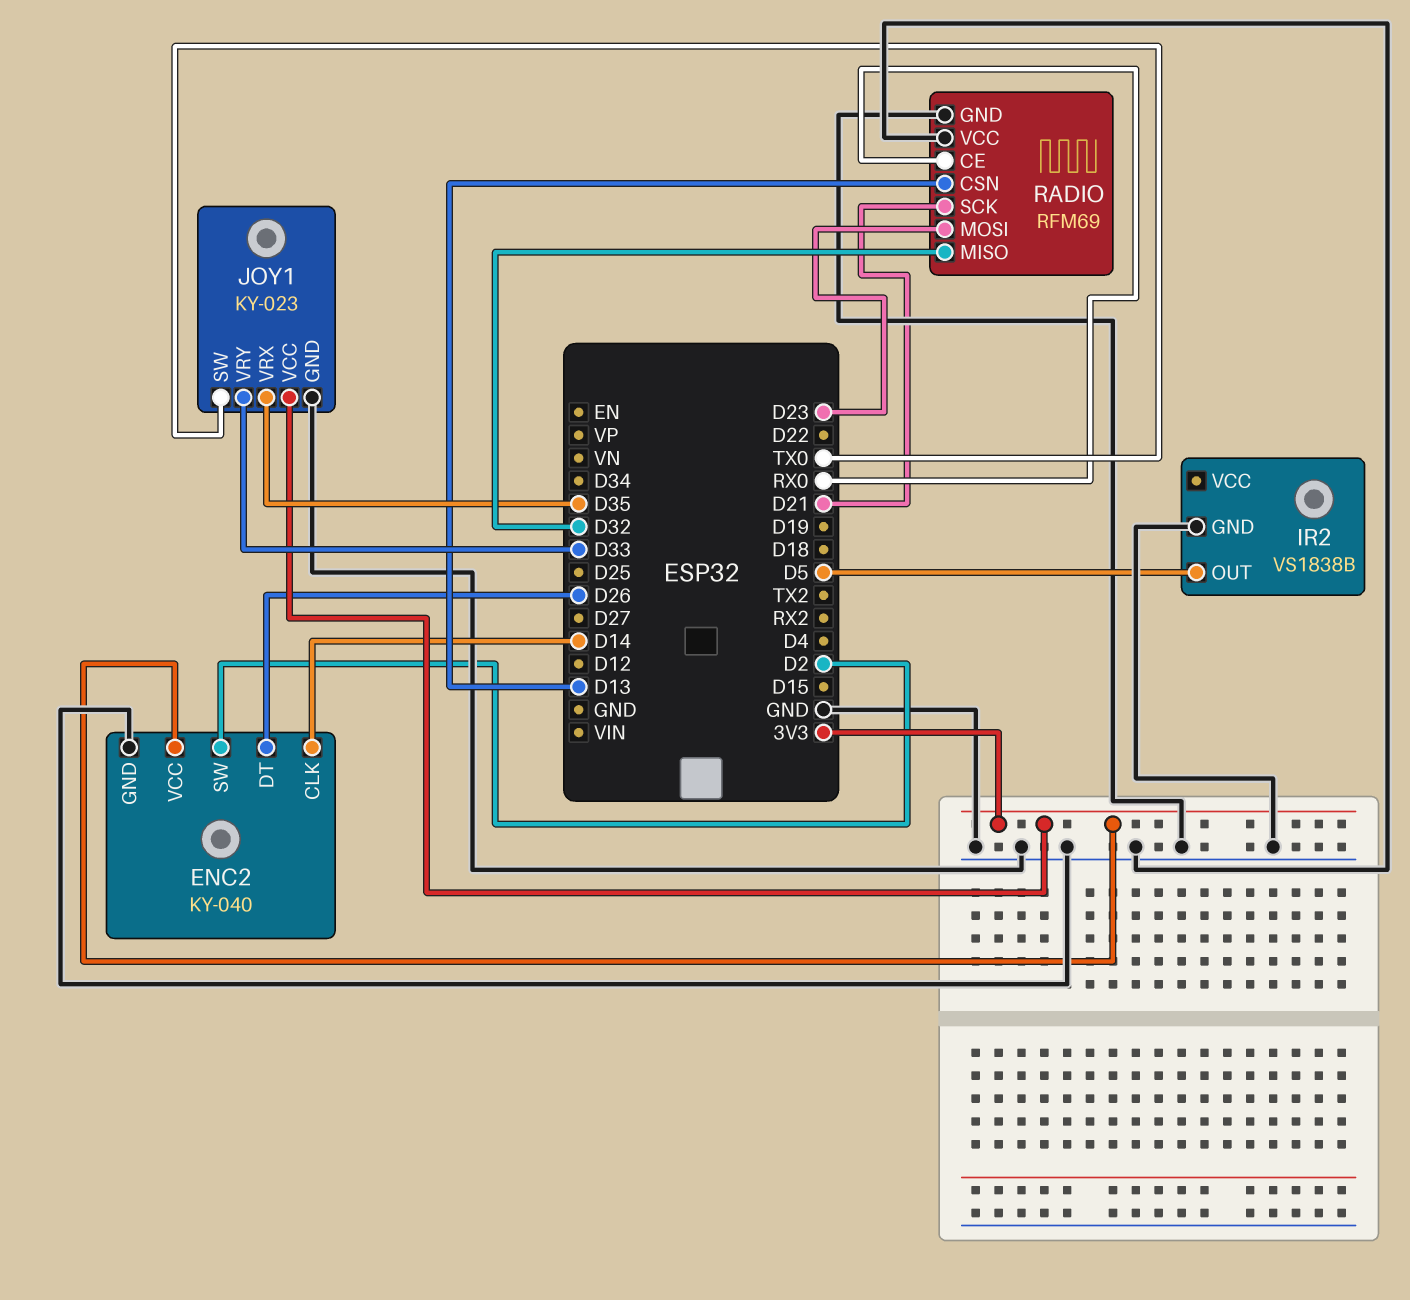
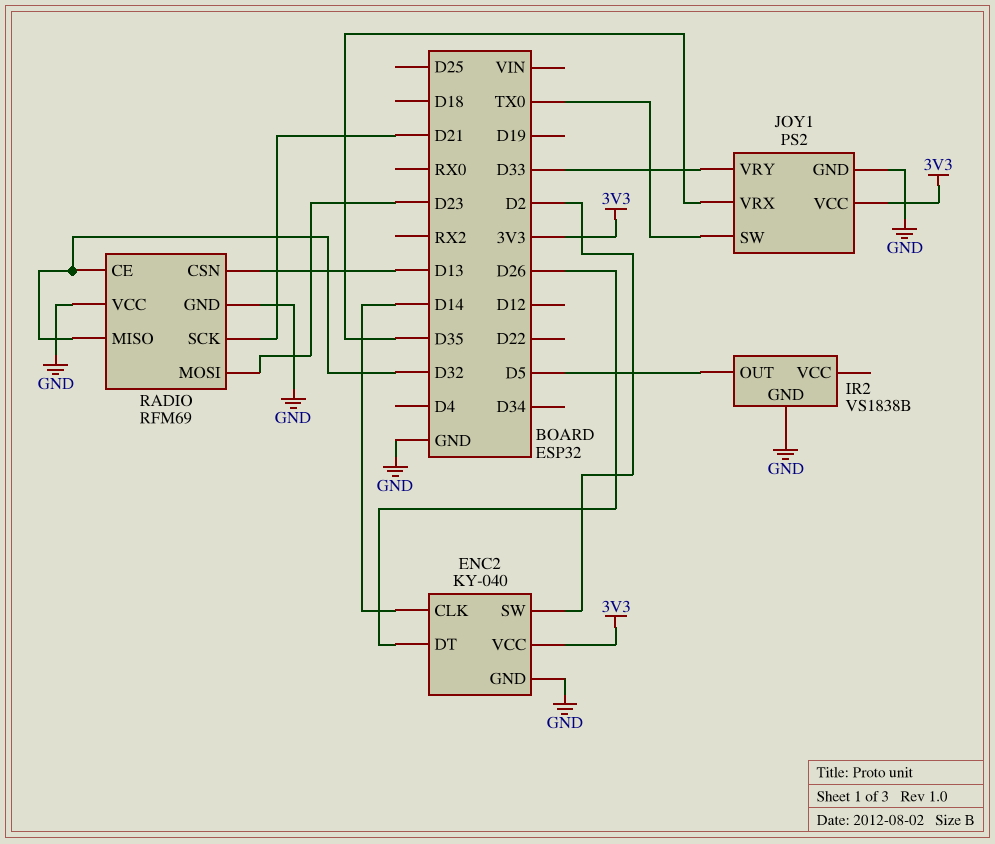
JOY1: KY-023 -> PS2
RADIO pin CE: RX0 -> D32

